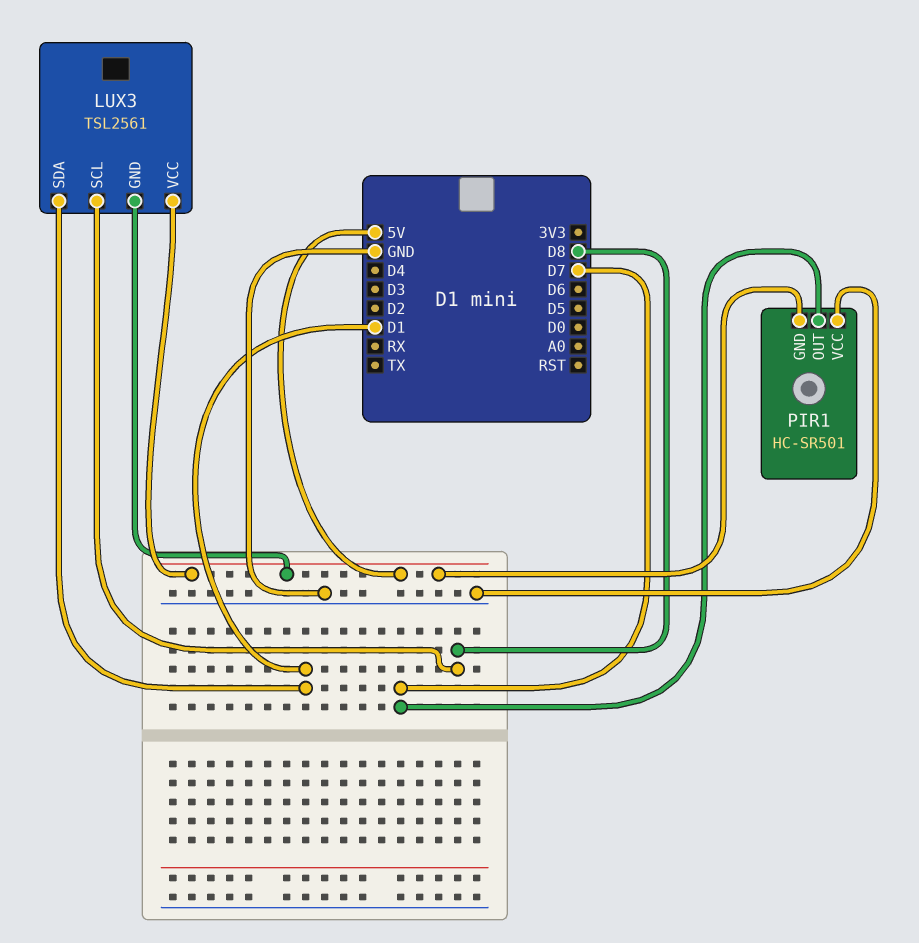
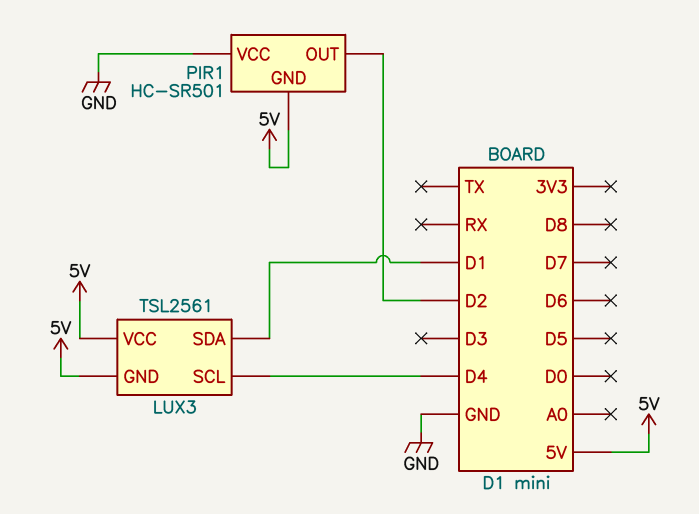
LUX3 pin SCL: D8 -> D4
PIR1 pin OUT: D7 -> D2

